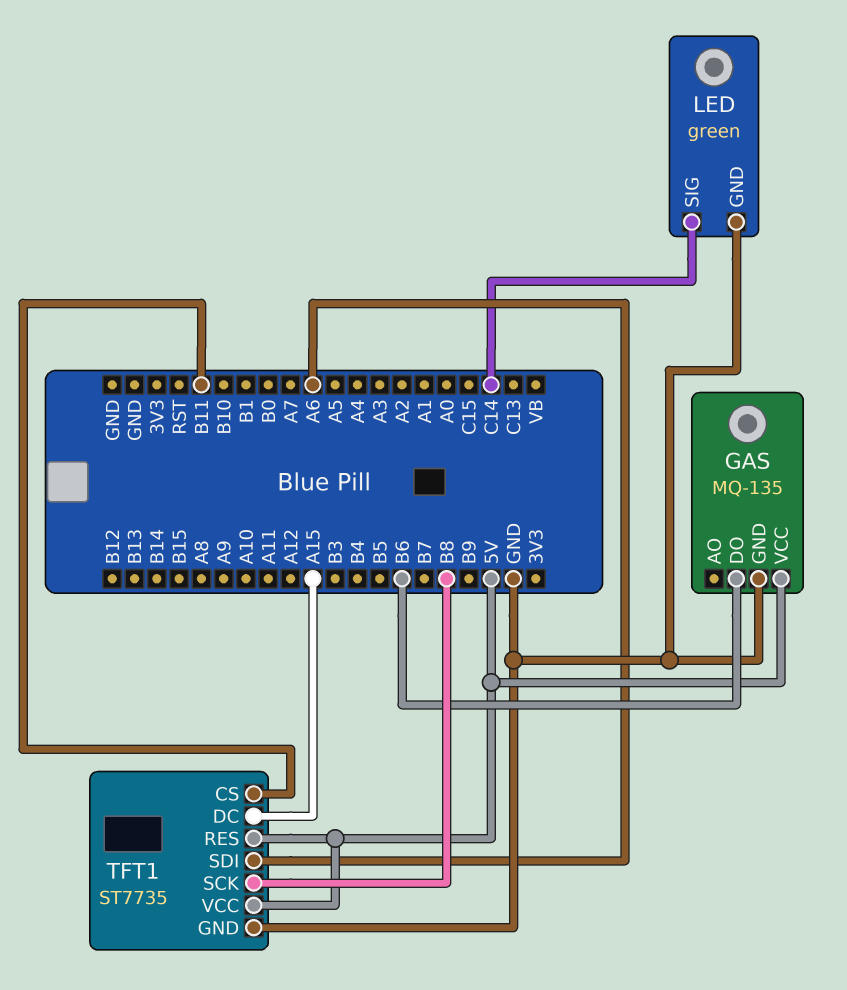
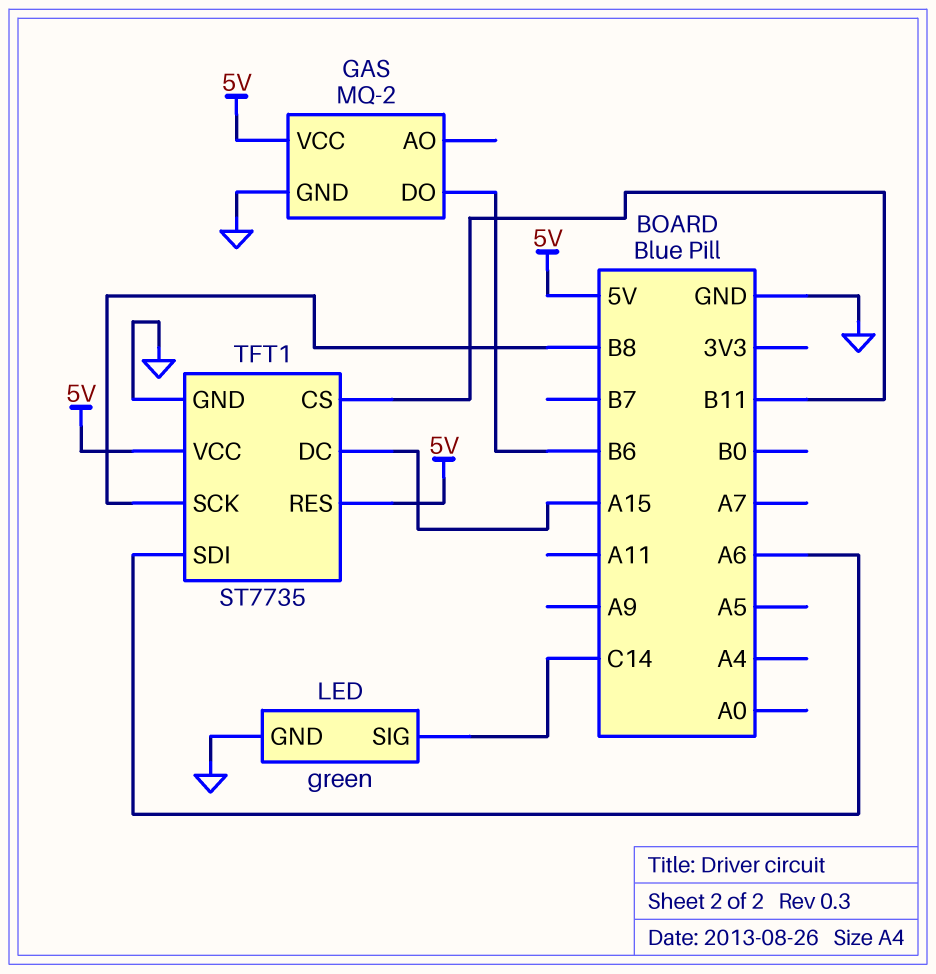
GAS: MQ-135 -> MQ-2

